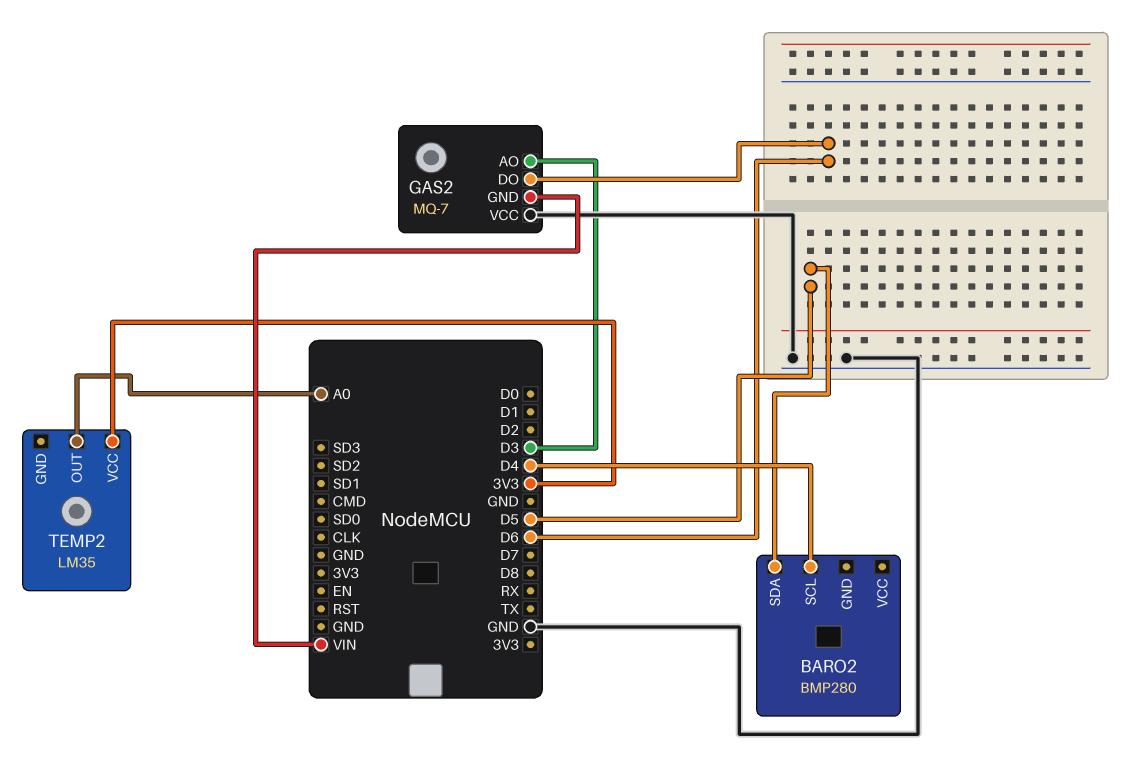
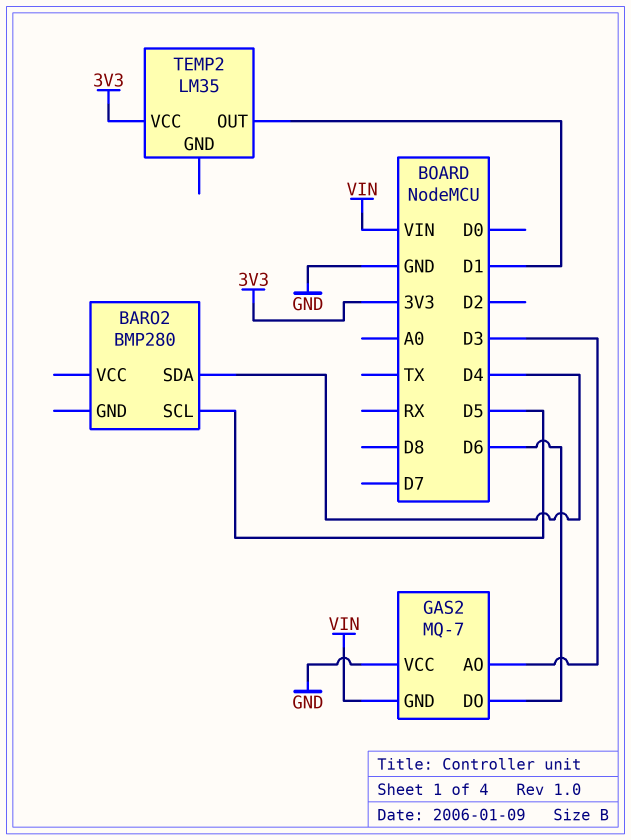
BARO2 pin SCL: D4 -> D5
BARO2 pin SDA: D5 -> D4
TEMP2 pin OUT: A0 -> D1

